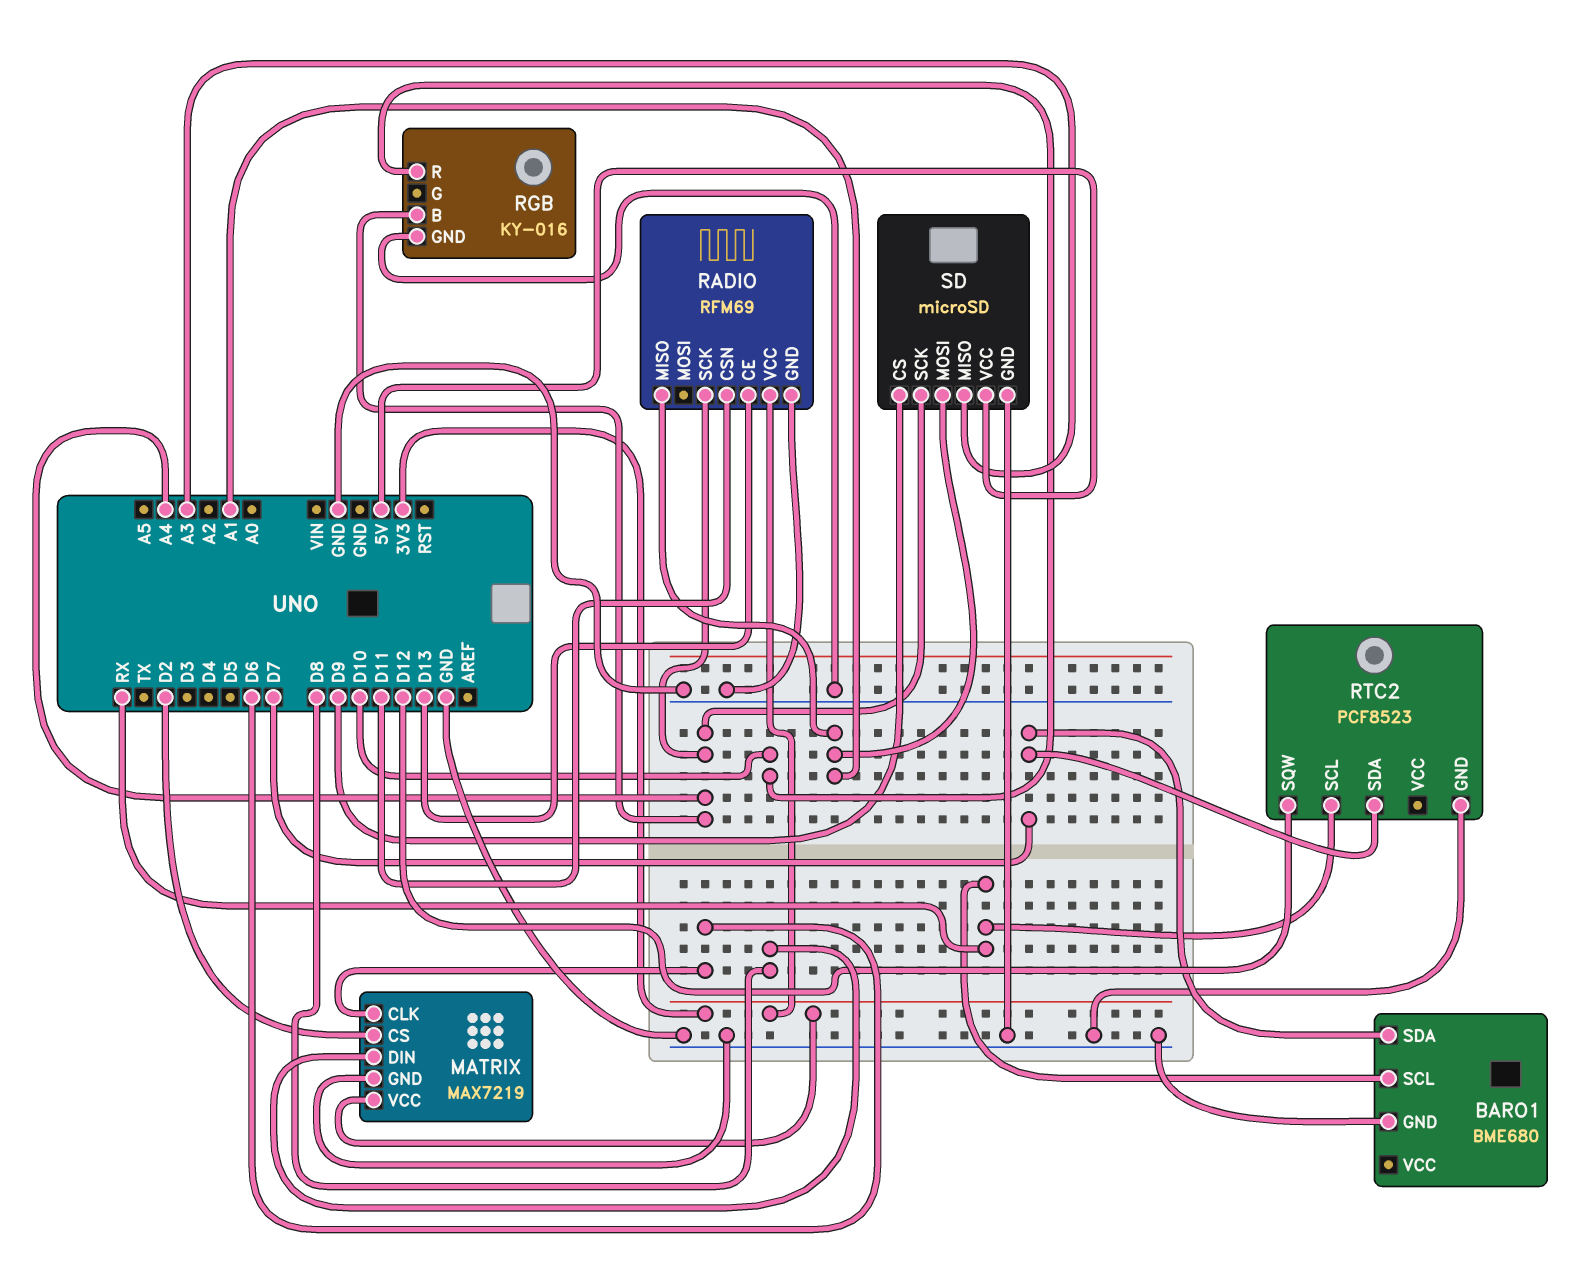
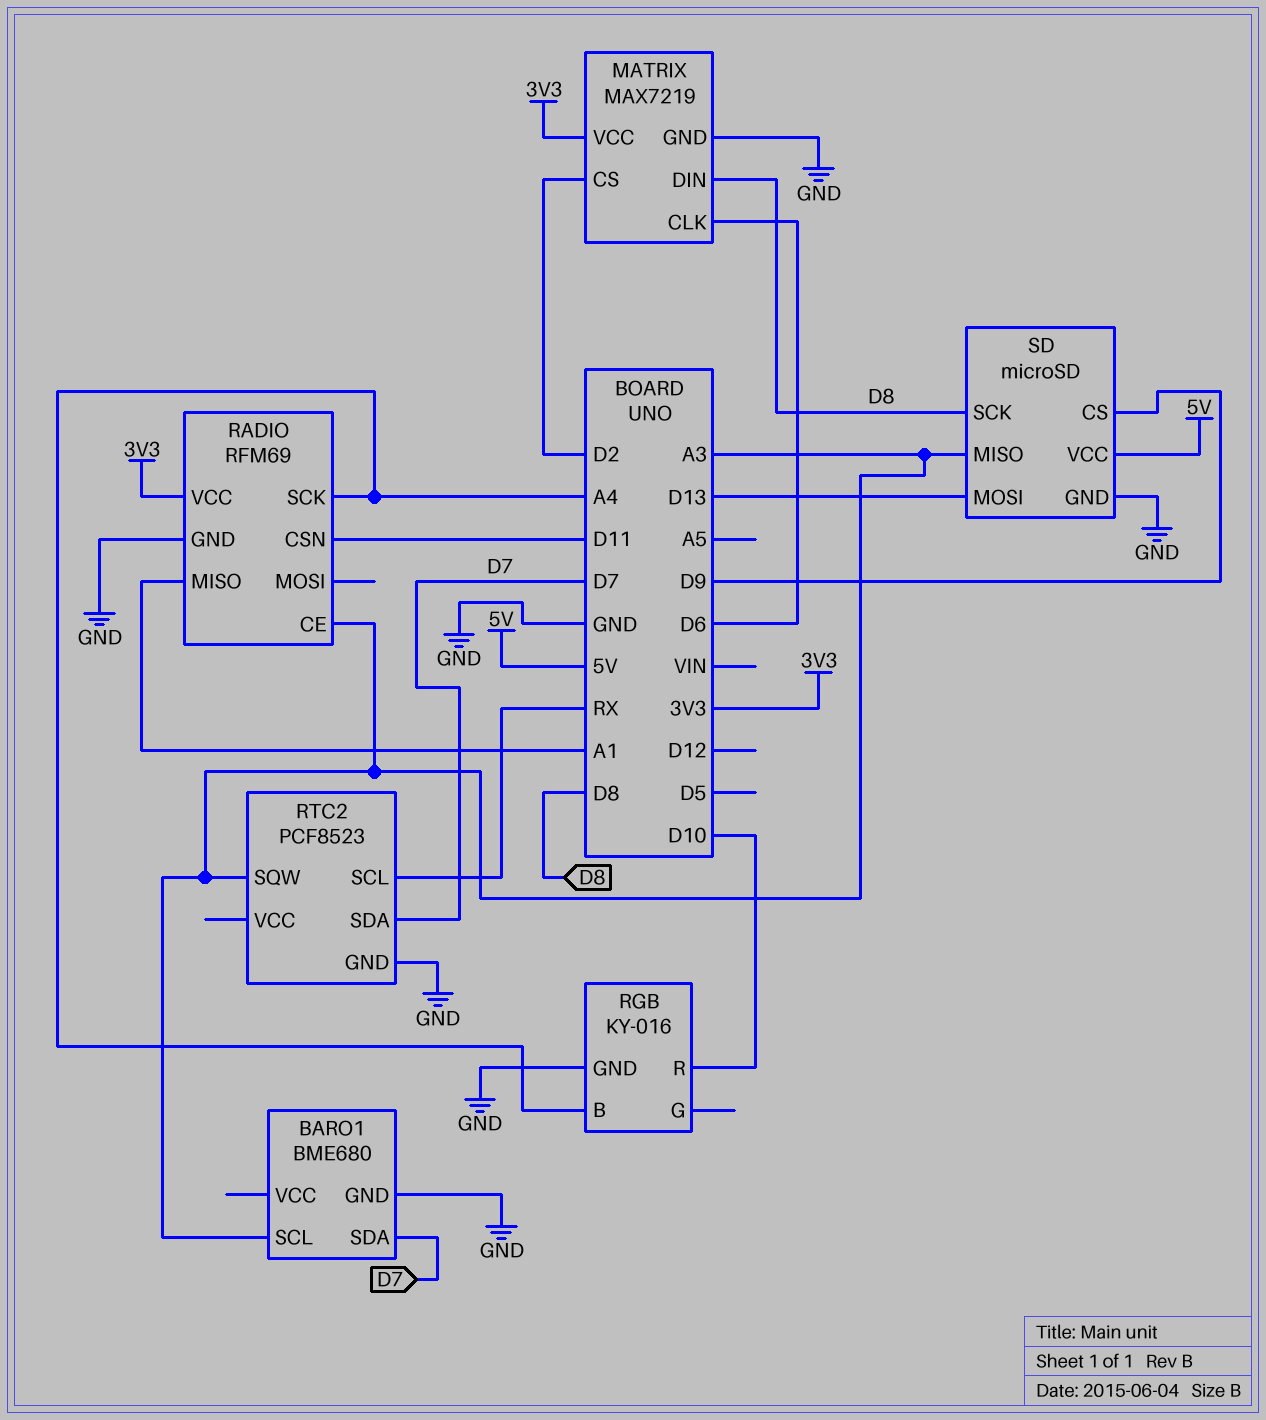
BARO1 pin SCL: RX -> A3
RADIO pin CE: D13 -> A3
RTC2 pin SQW: D12 -> A3
SD pin MOSI: A1 -> D13
SD pin SCK: A4 -> D8

